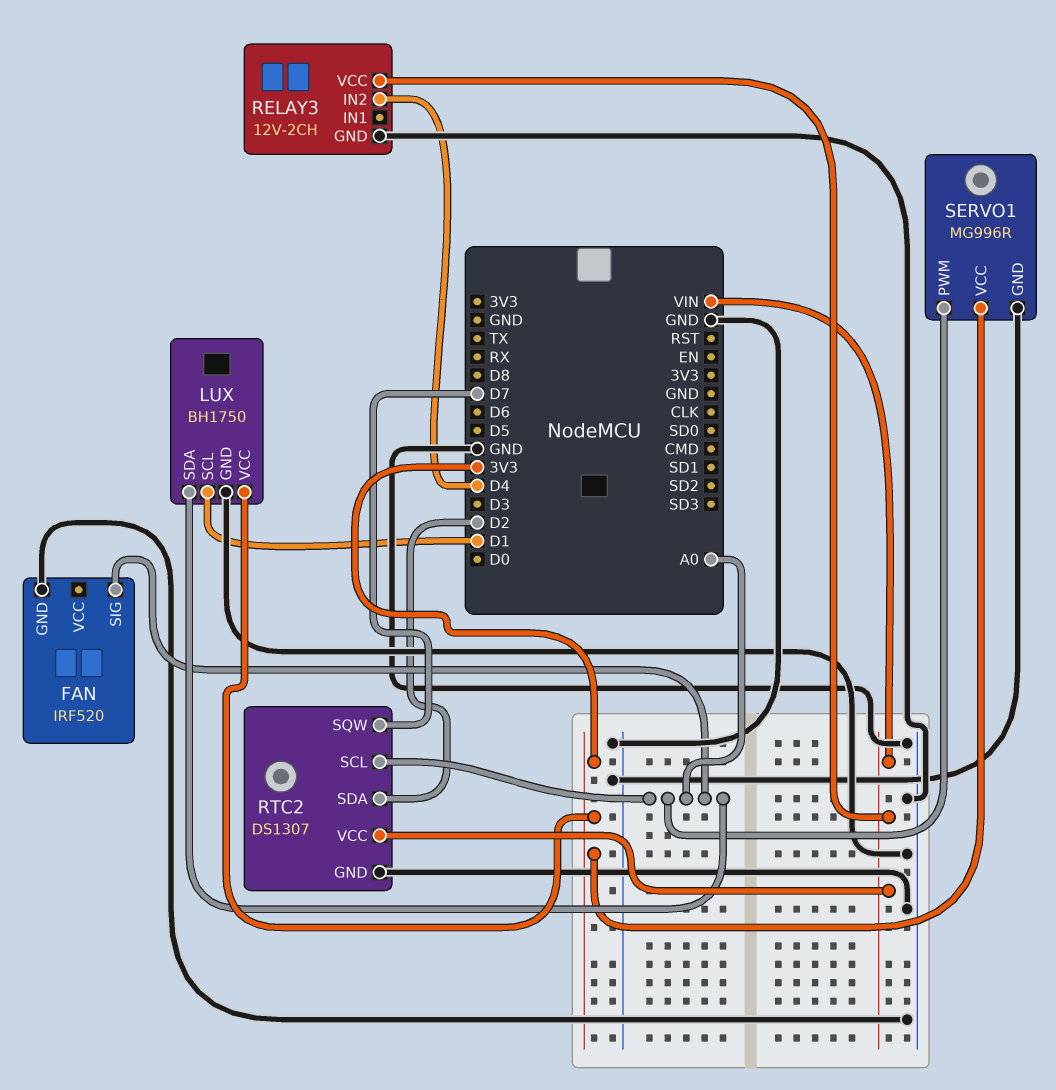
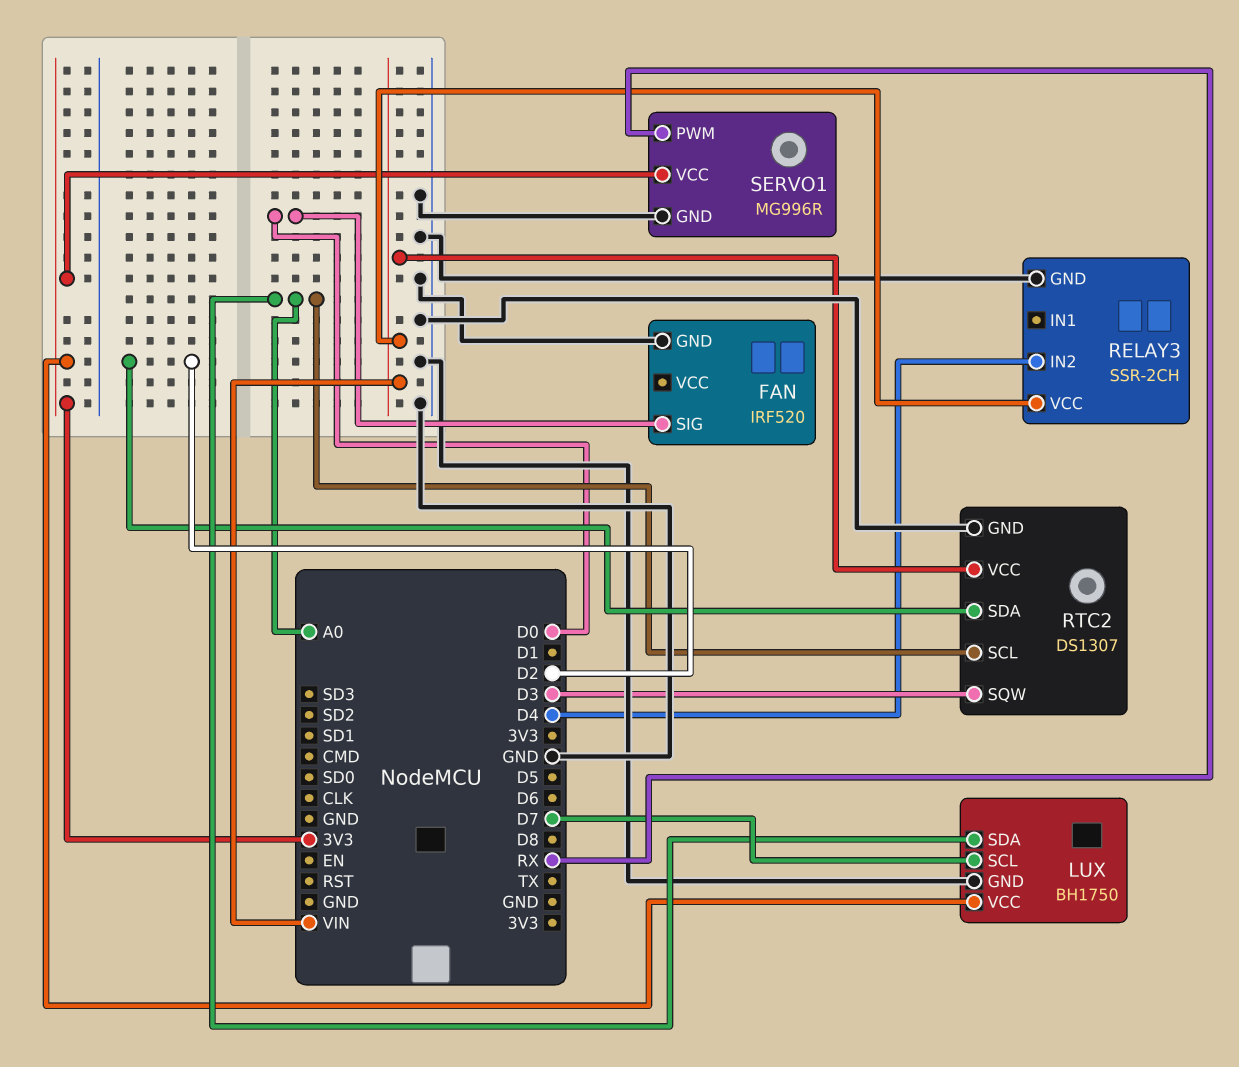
FAN pin SIG: A0 -> D0
LUX pin SCL: D1 -> D7
RELAY3: 12V-2CH -> SSR-2CH
RTC2 pin SQW: D7 -> D3
SERVO1 pin PWM: A0 -> RX

